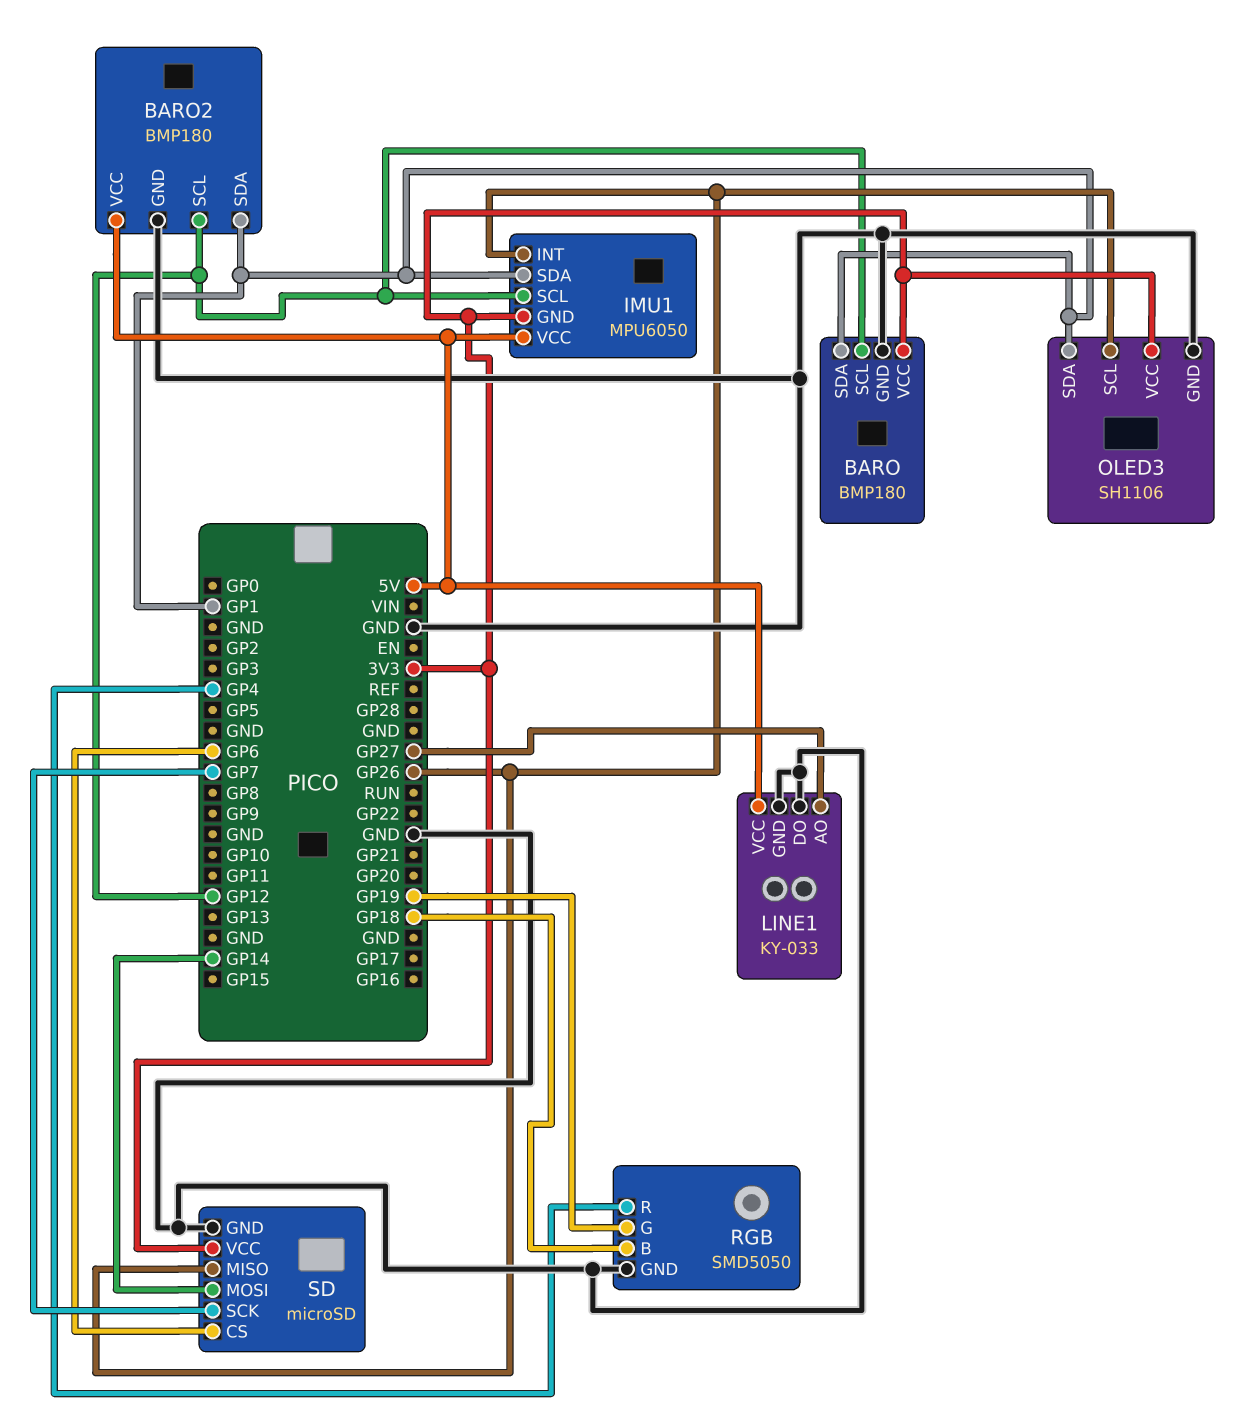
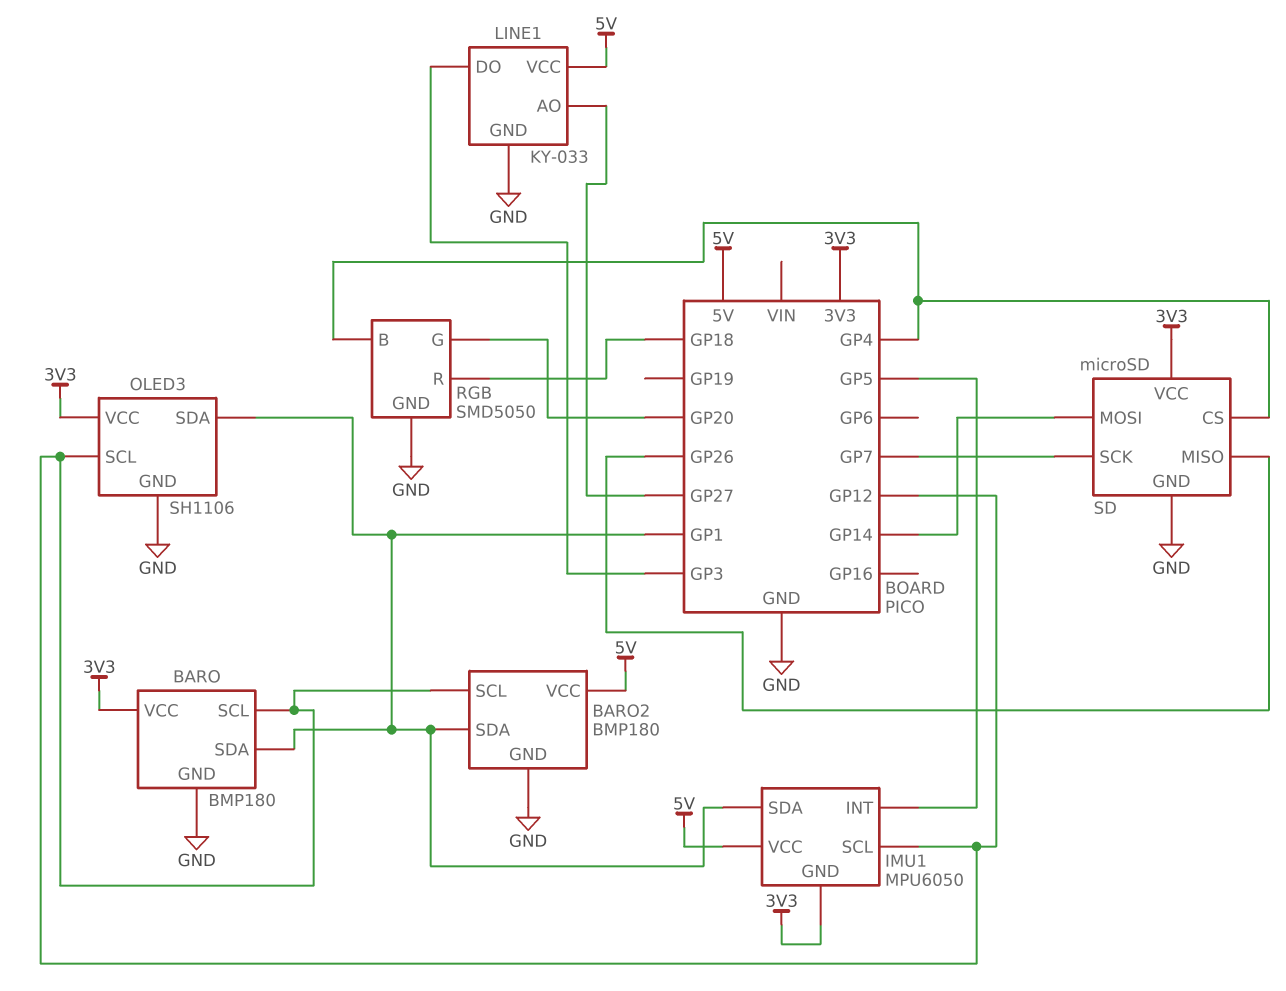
IMU1 pin INT: GP26 -> GP5
LINE1 pin DO: GND -> GP3
OLED3 pin SCL: GP26 -> GP12
RGB pin B: GP18 -> GP4
RGB pin G: GP19 -> GP20
RGB pin R: GP4 -> GP18
SD pin CS: GP6 -> GP4

